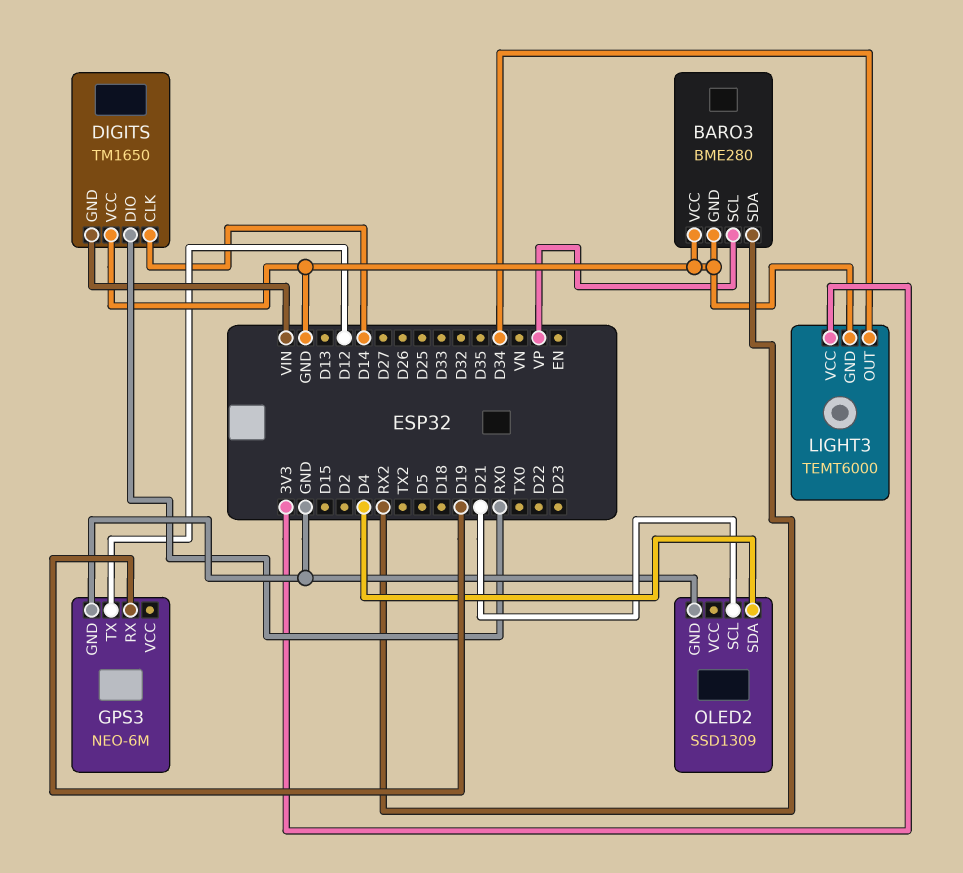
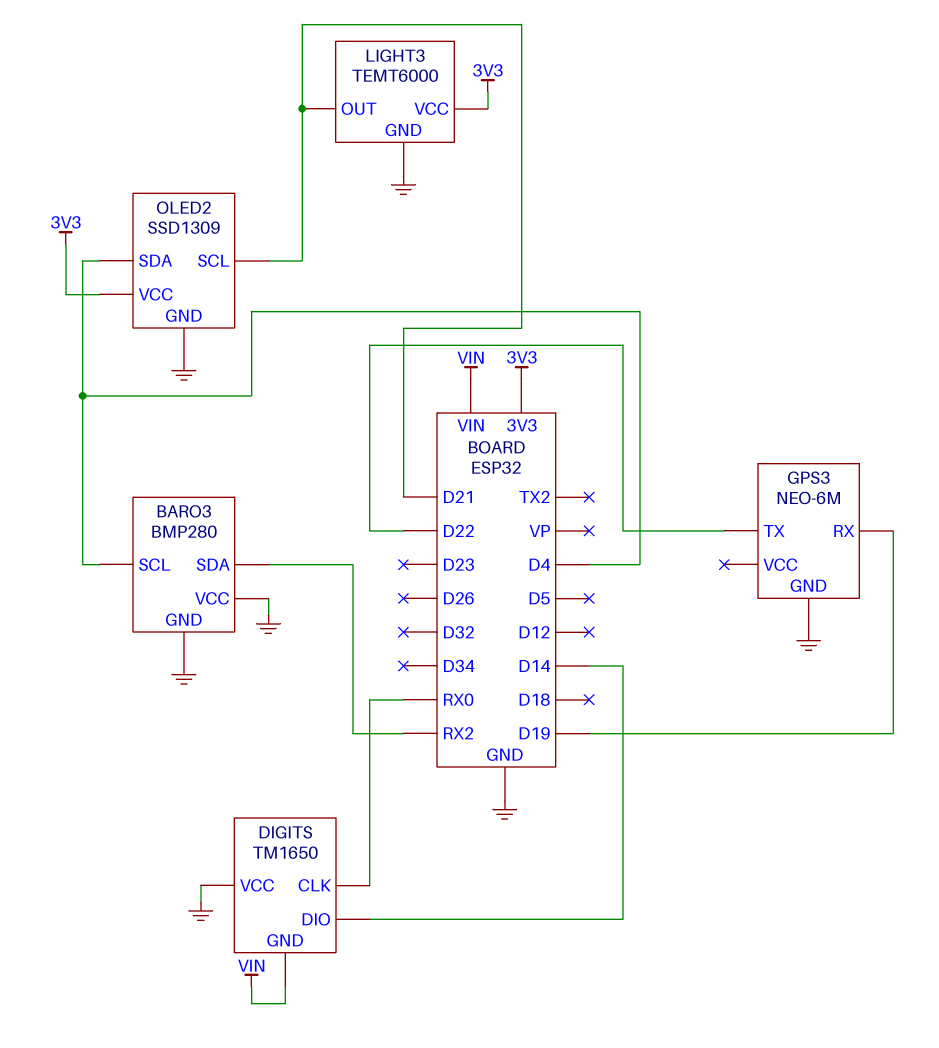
BARO3: BME280 -> BMP280
BARO3 pin SCL: VP -> D4
DIGITS pin CLK: D14 -> RX0
DIGITS pin DIO: RX0 -> D14
GPS3 pin TX: D12 -> D22
LIGHT3 pin OUT: D34 -> D21
OLED2 pin VCC: none -> 3V3

